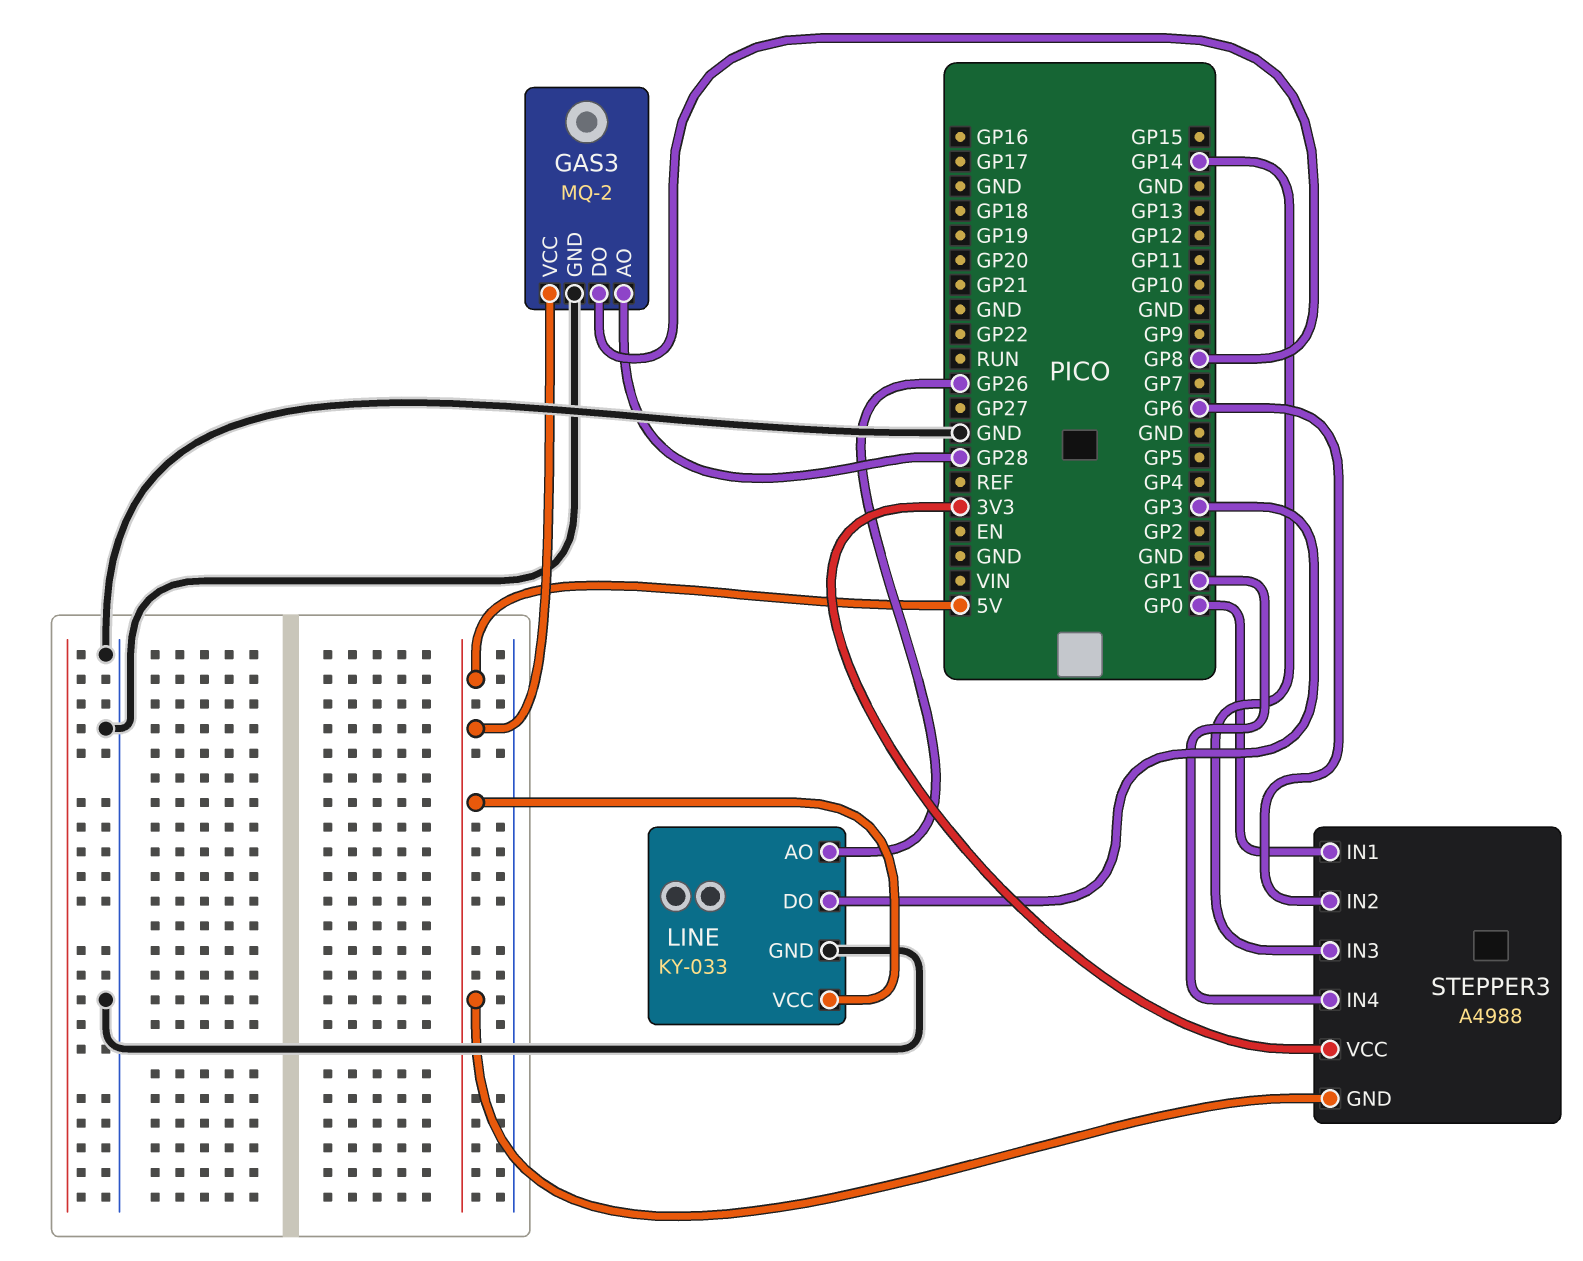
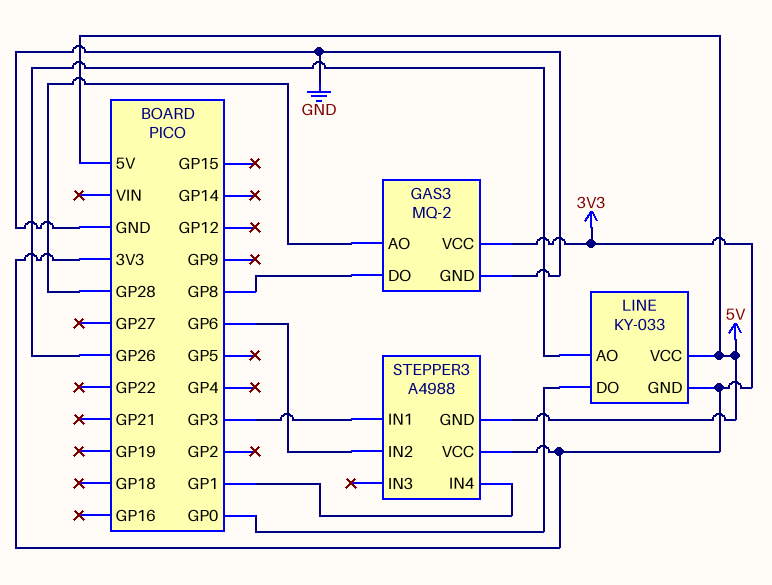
GAS3 pin VCC: 5V -> 3V3
LINE pin DO: GP3 -> GP0
LINE pin GND: GND -> 3V3
STEPPER3 pin IN1: GP0 -> GP3
STEPPER3 pin IN3: GP14 -> none

